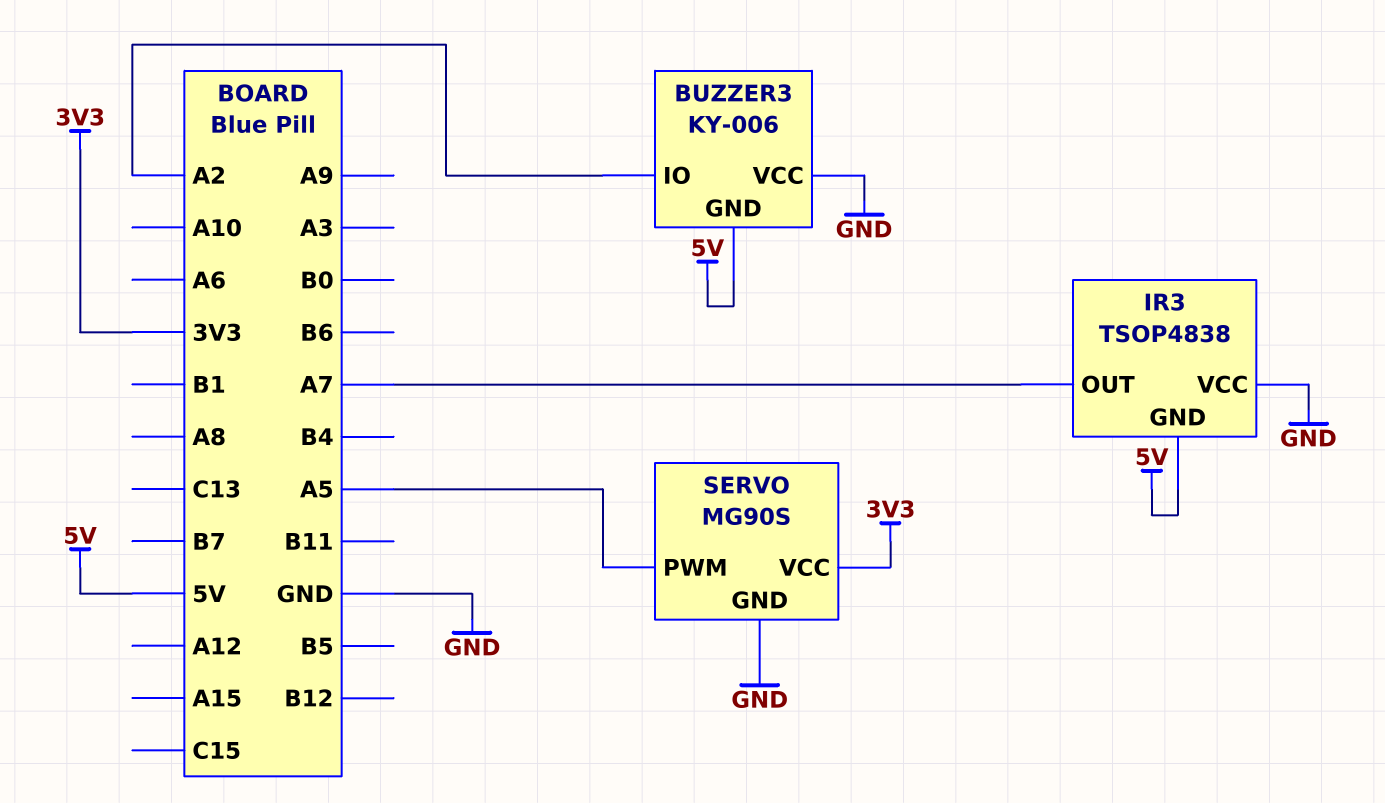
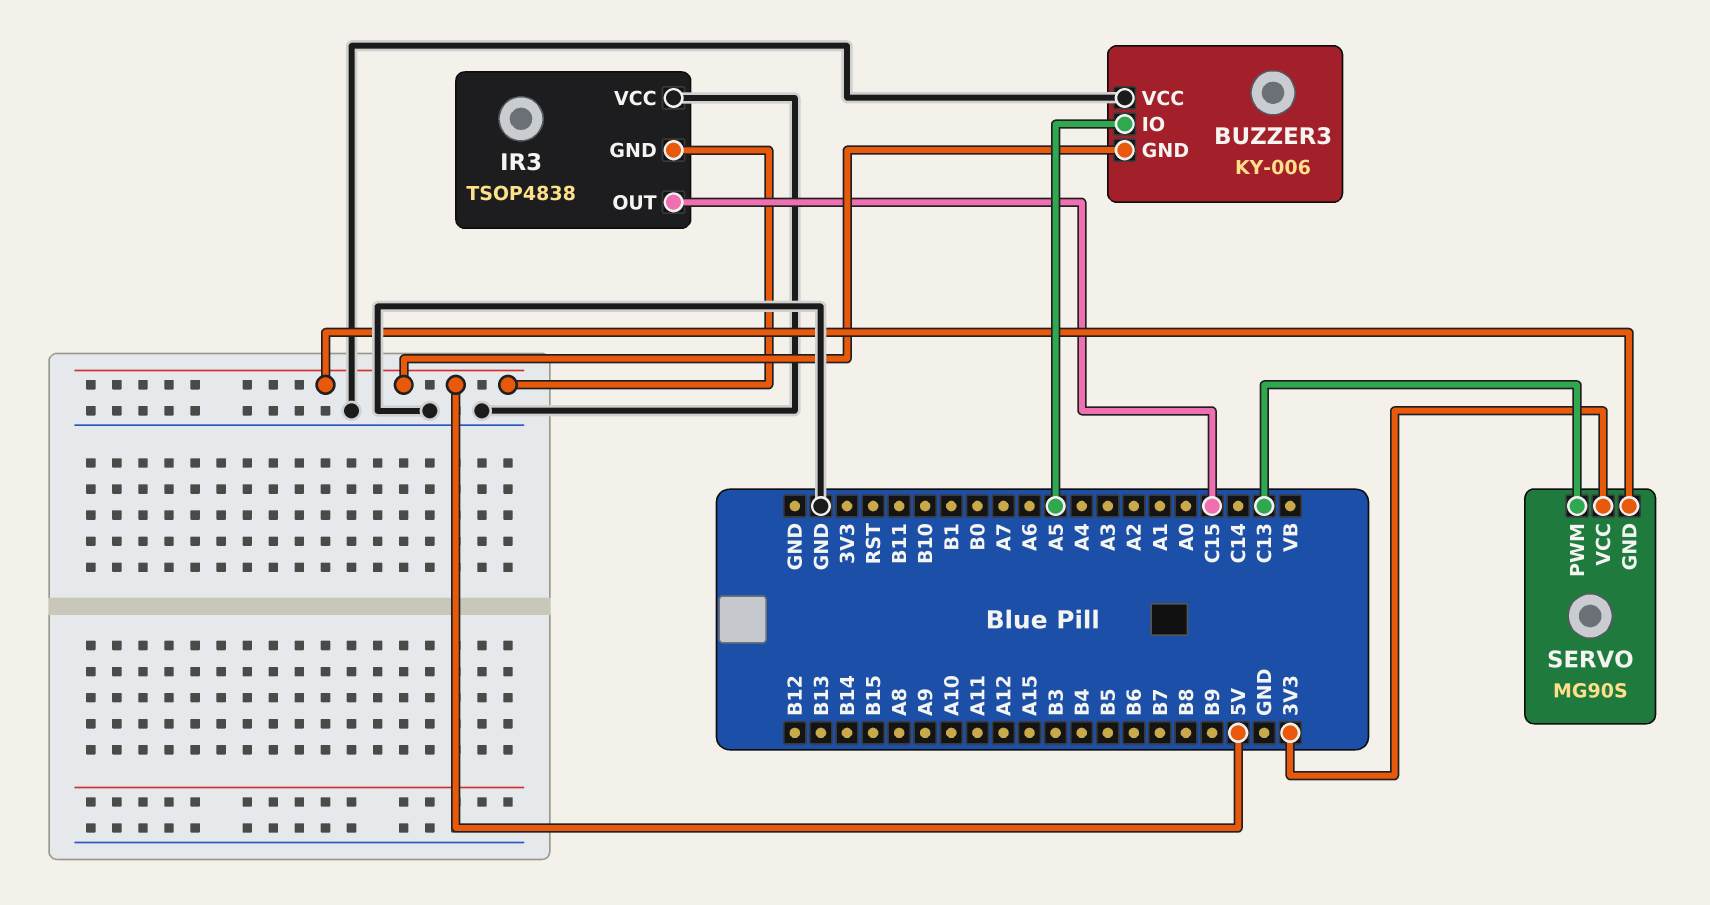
BUZZER3 pin IO: A2 -> A5
IR3 pin OUT: A7 -> C15
SERVO pin GND: GND -> 5V
SERVO pin PWM: A5 -> C13

